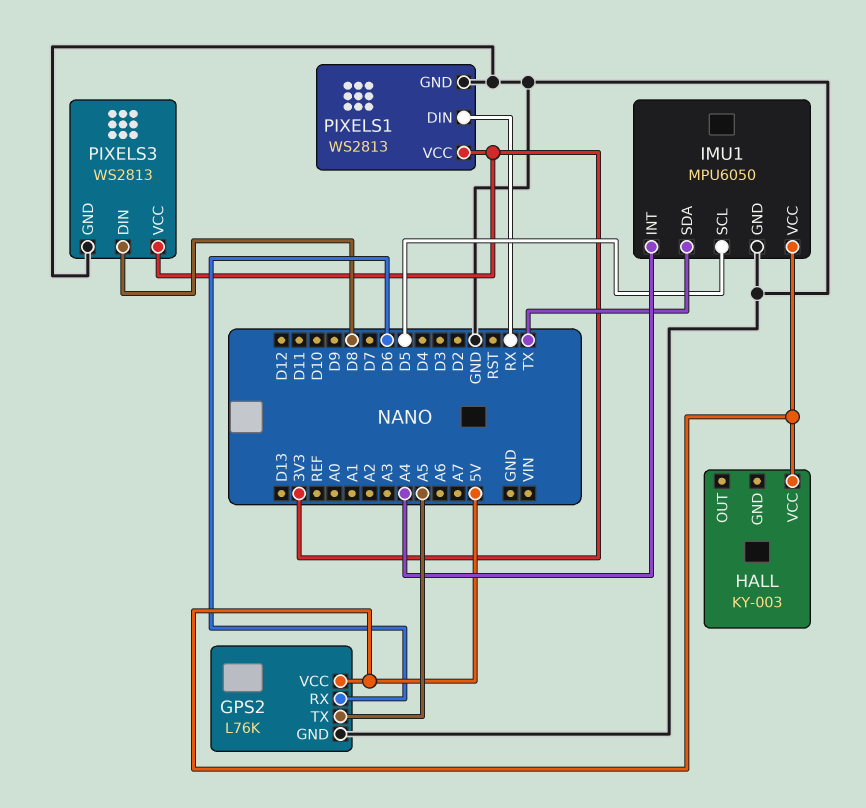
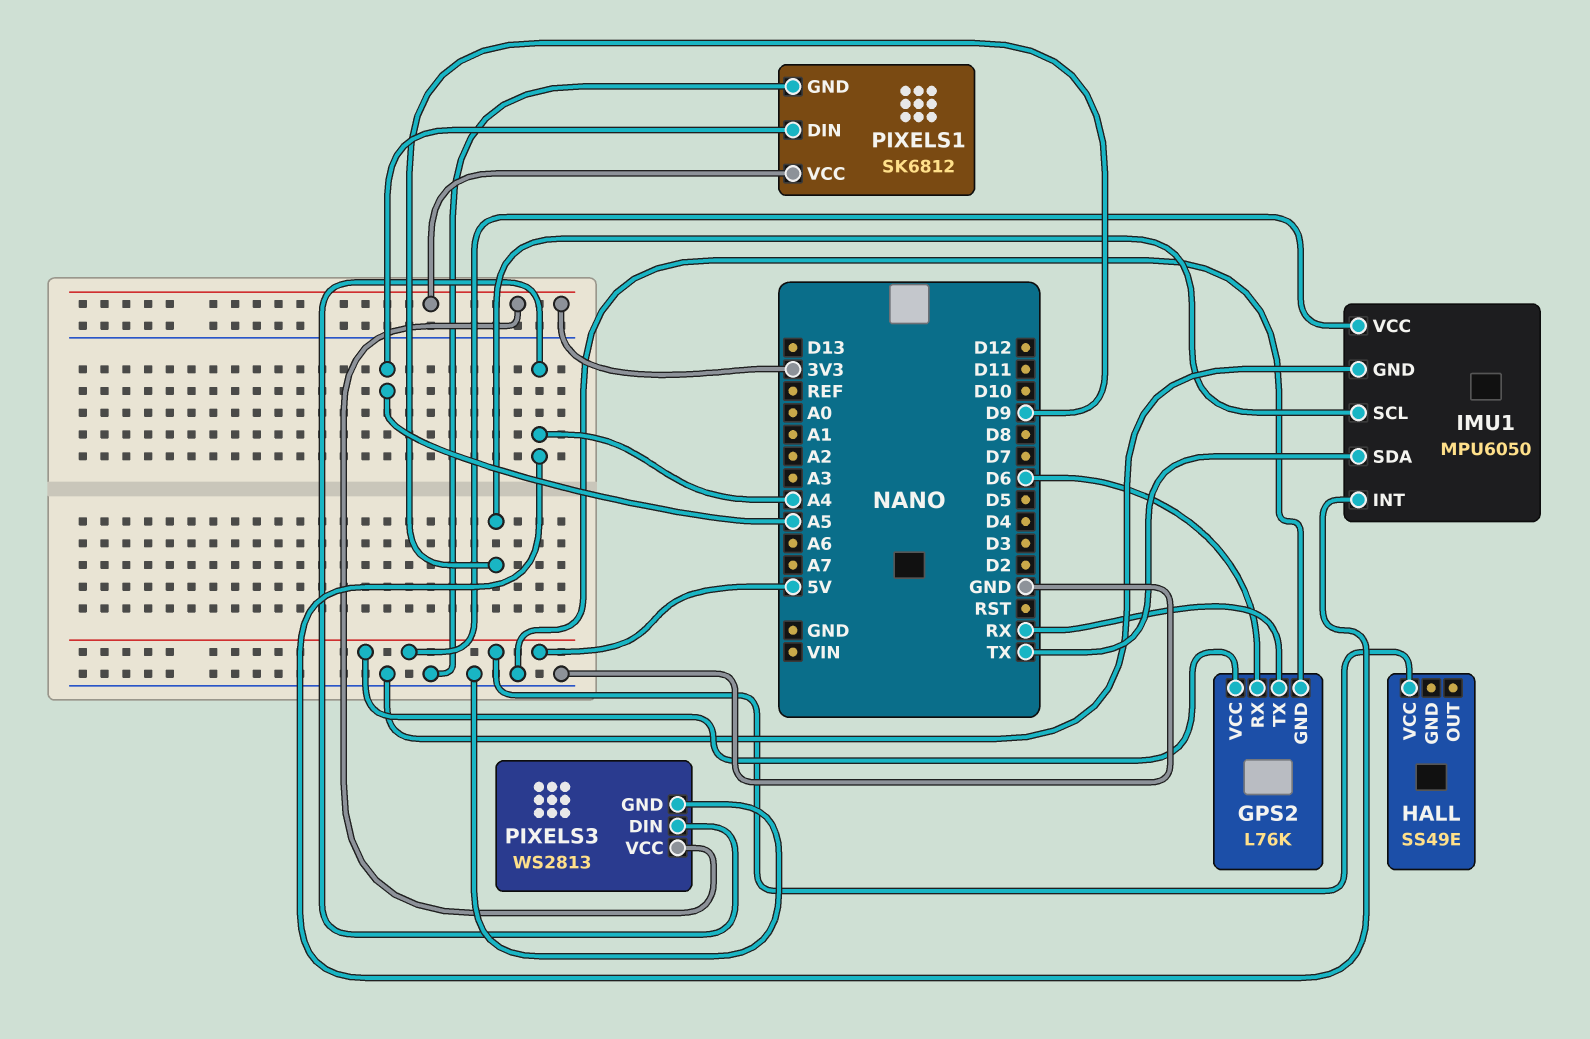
GPS2 pin TX: A5 -> RX
HALL: KY-003 -> SS49E
IMU1 pin SCL: D5 -> D9
PIXELS1: WS2813 -> SK6812
PIXELS1 pin DIN: RX -> A5
PIXELS3 pin DIN: D8 -> A4

